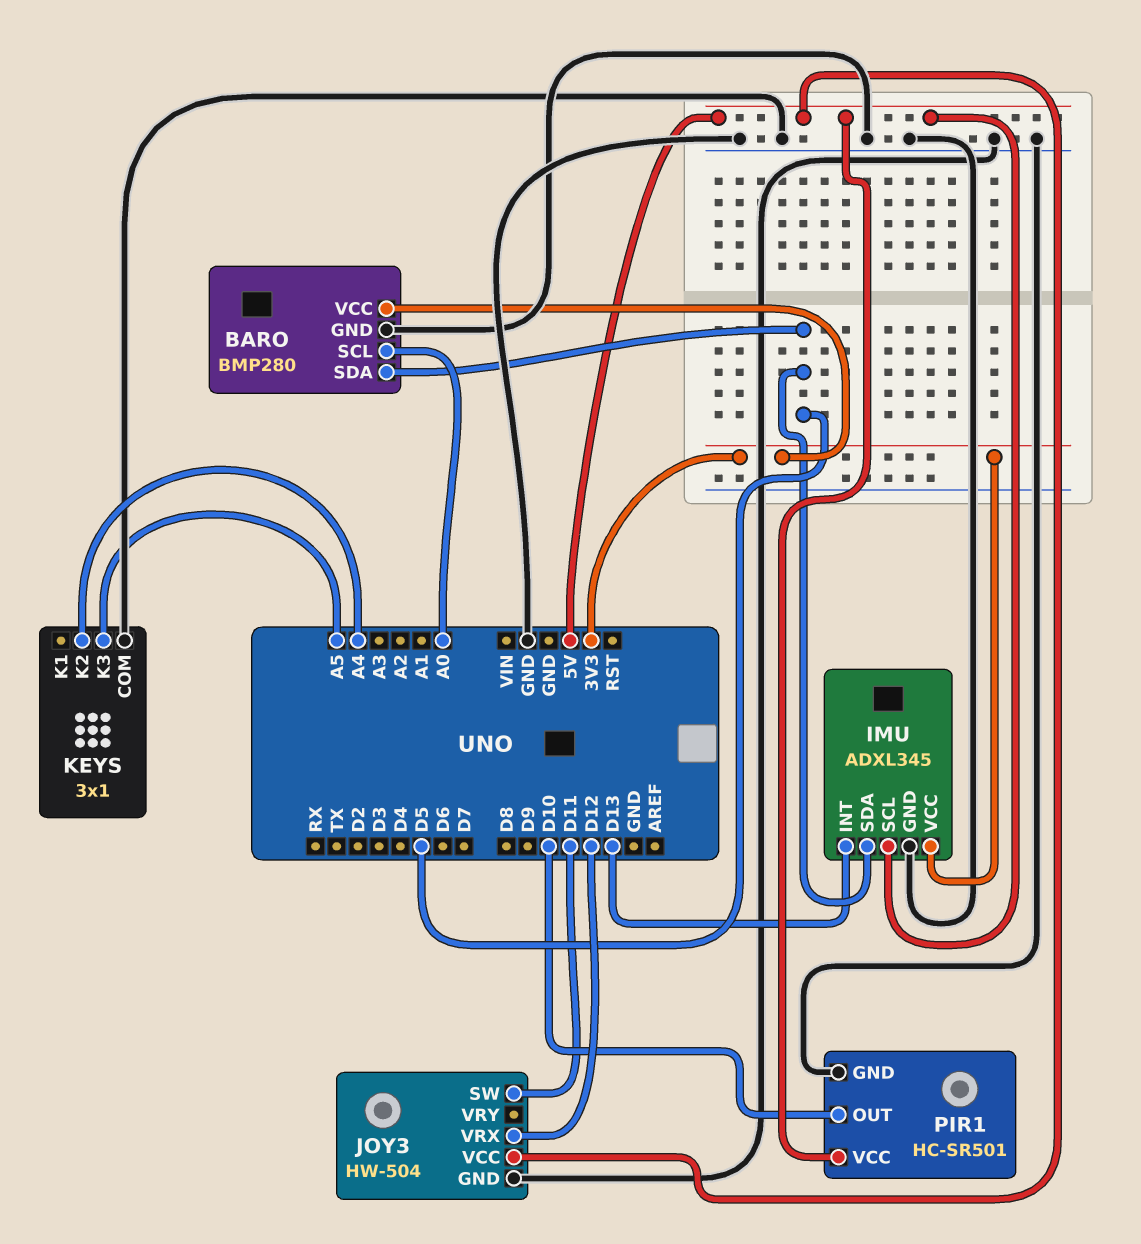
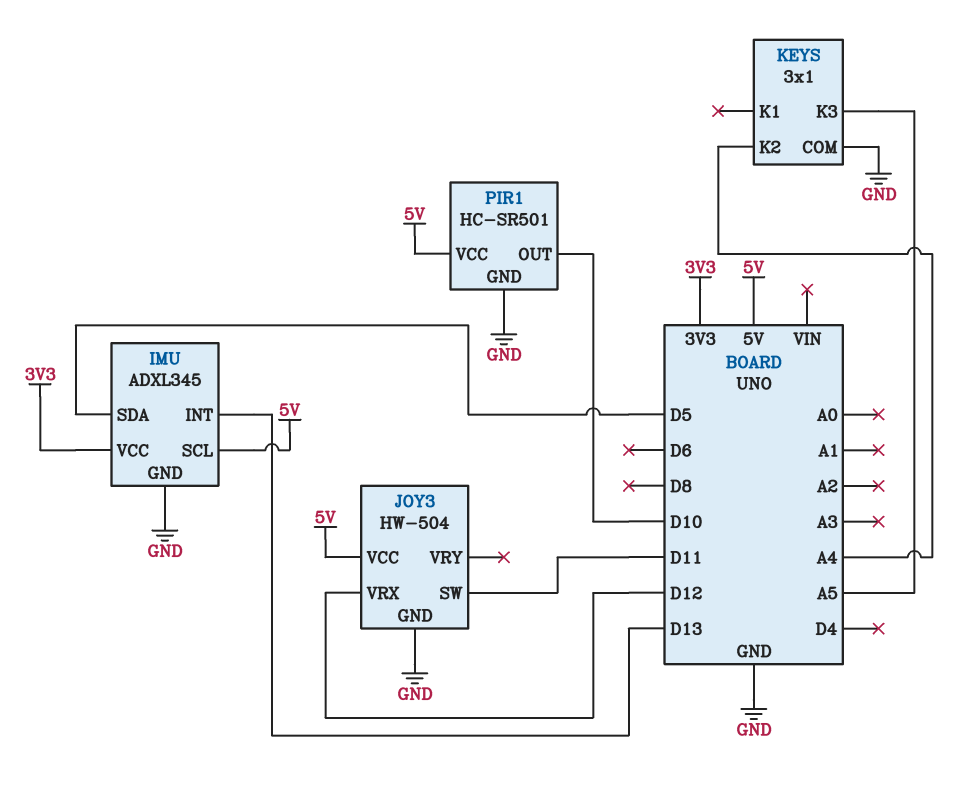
BARO: BMP280 -> none
BARO pin GND: GND -> none
BARO pin SCL: A0 -> none
BARO pin SDA: D5 -> none
BARO pin VCC: 3V3 -> none

